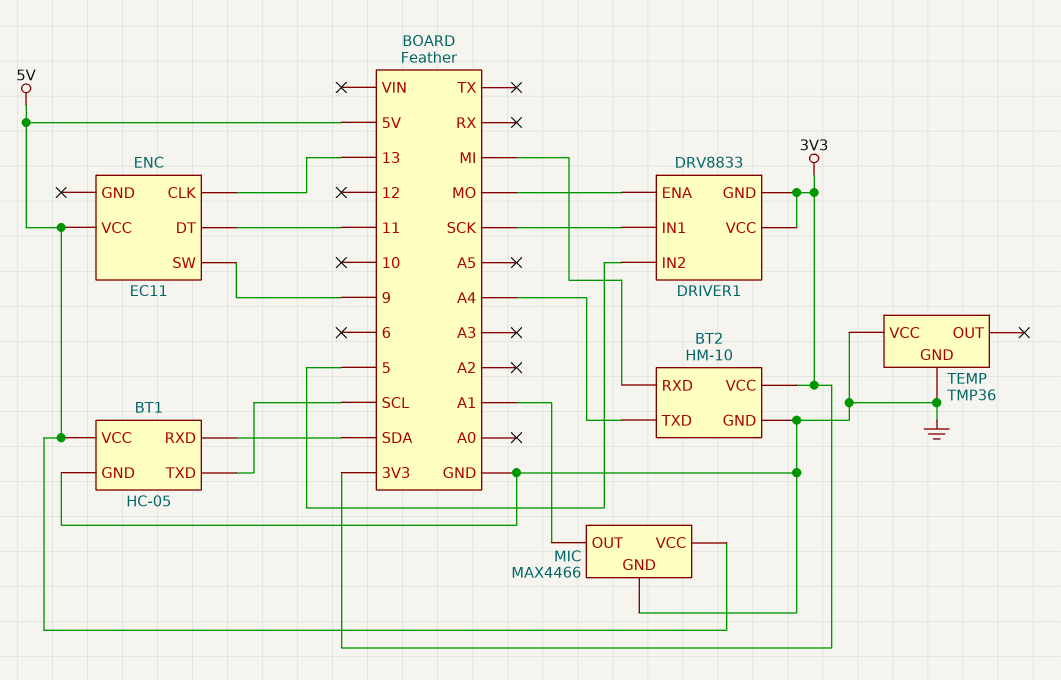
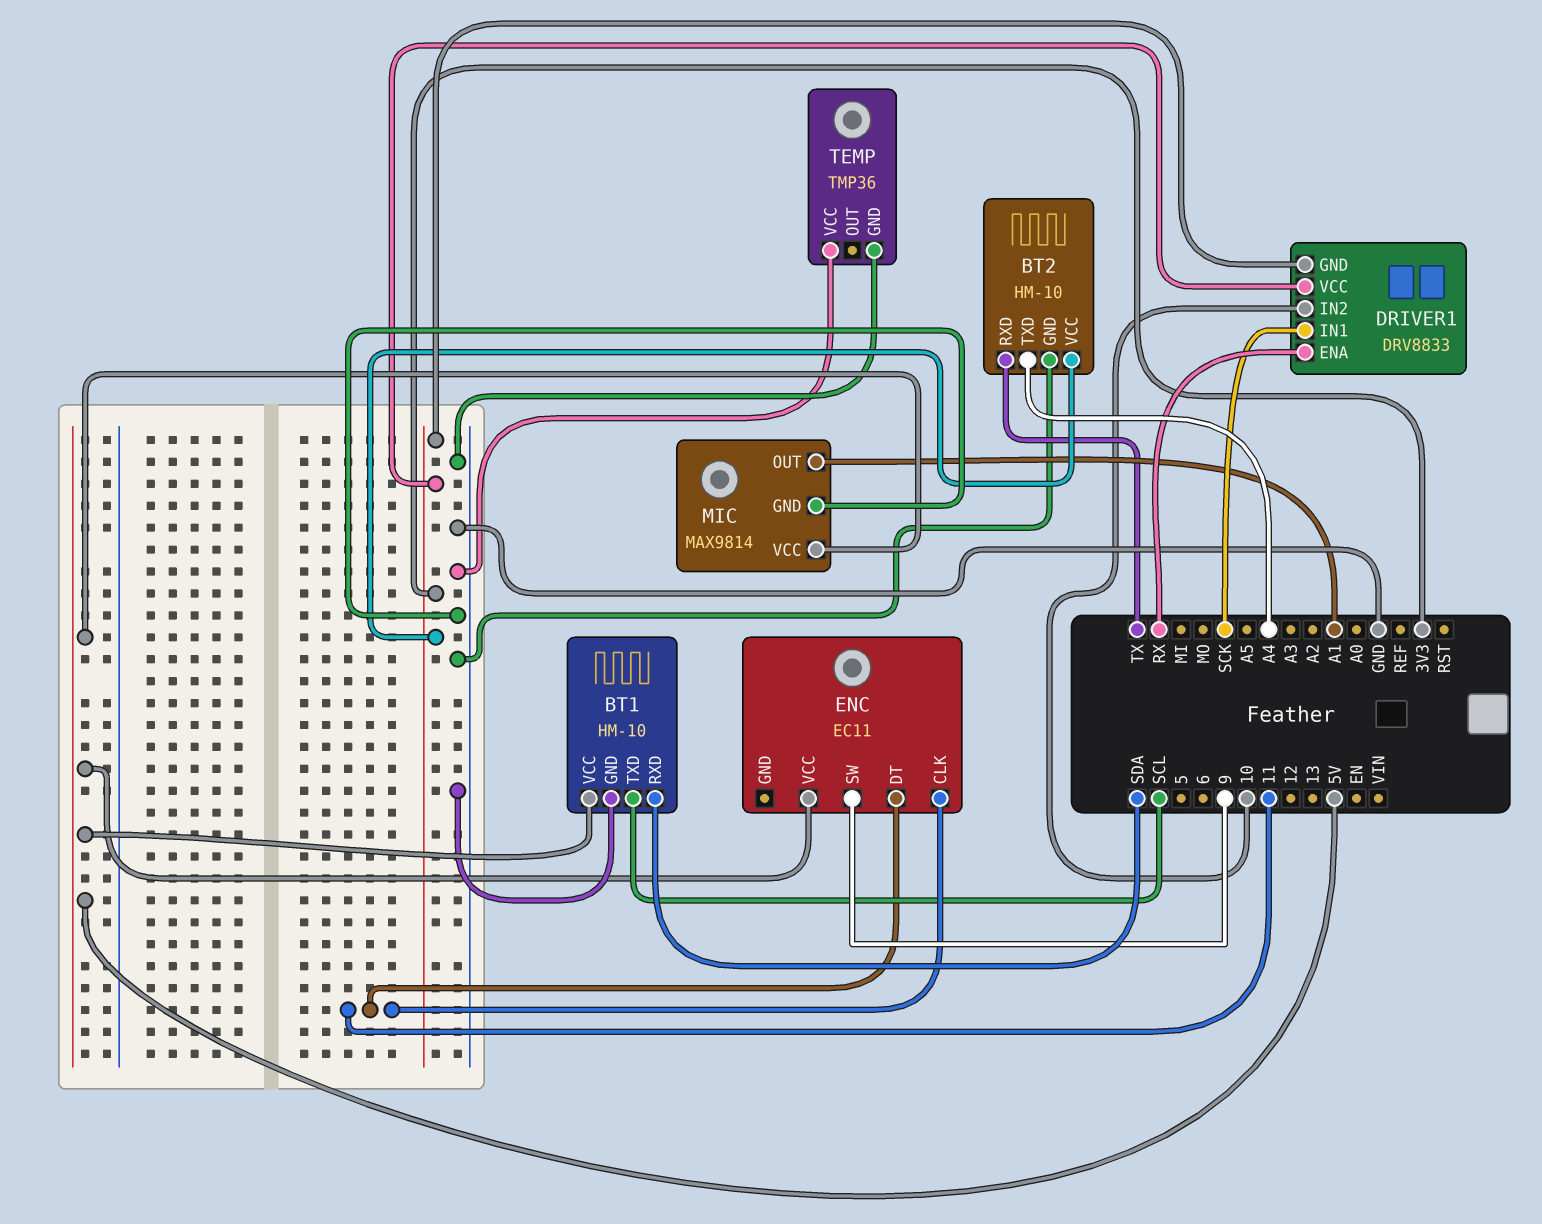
BT1: HC-05 -> HM-10
BT2 pin RXD: MI -> TX
DRIVER1 pin ENA: MO -> RX
DRIVER1 pin IN2: 5 -> 10
ENC pin CLK: 13 -> 11
MIC: MAX4466 -> MAX9814

